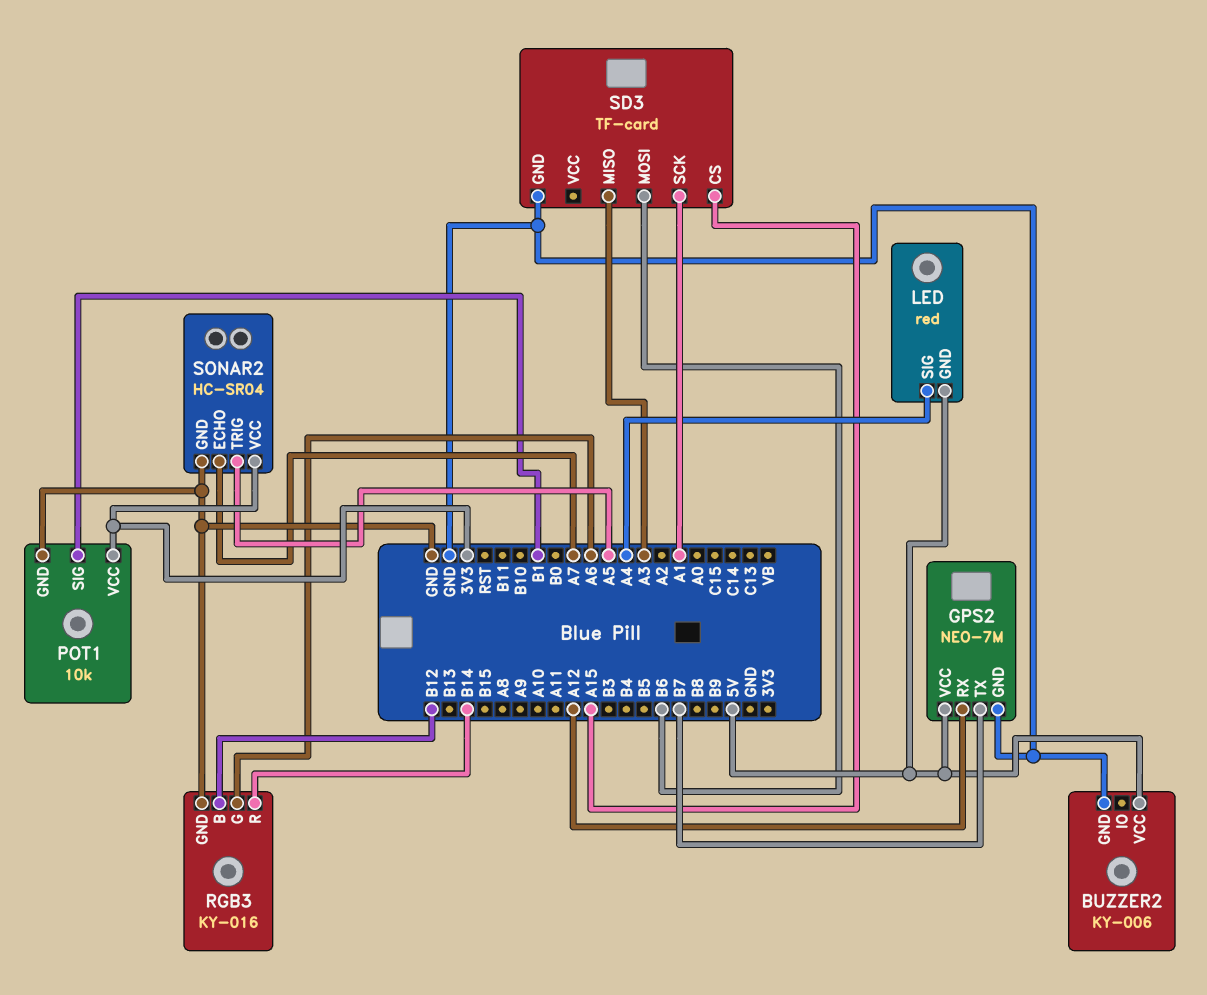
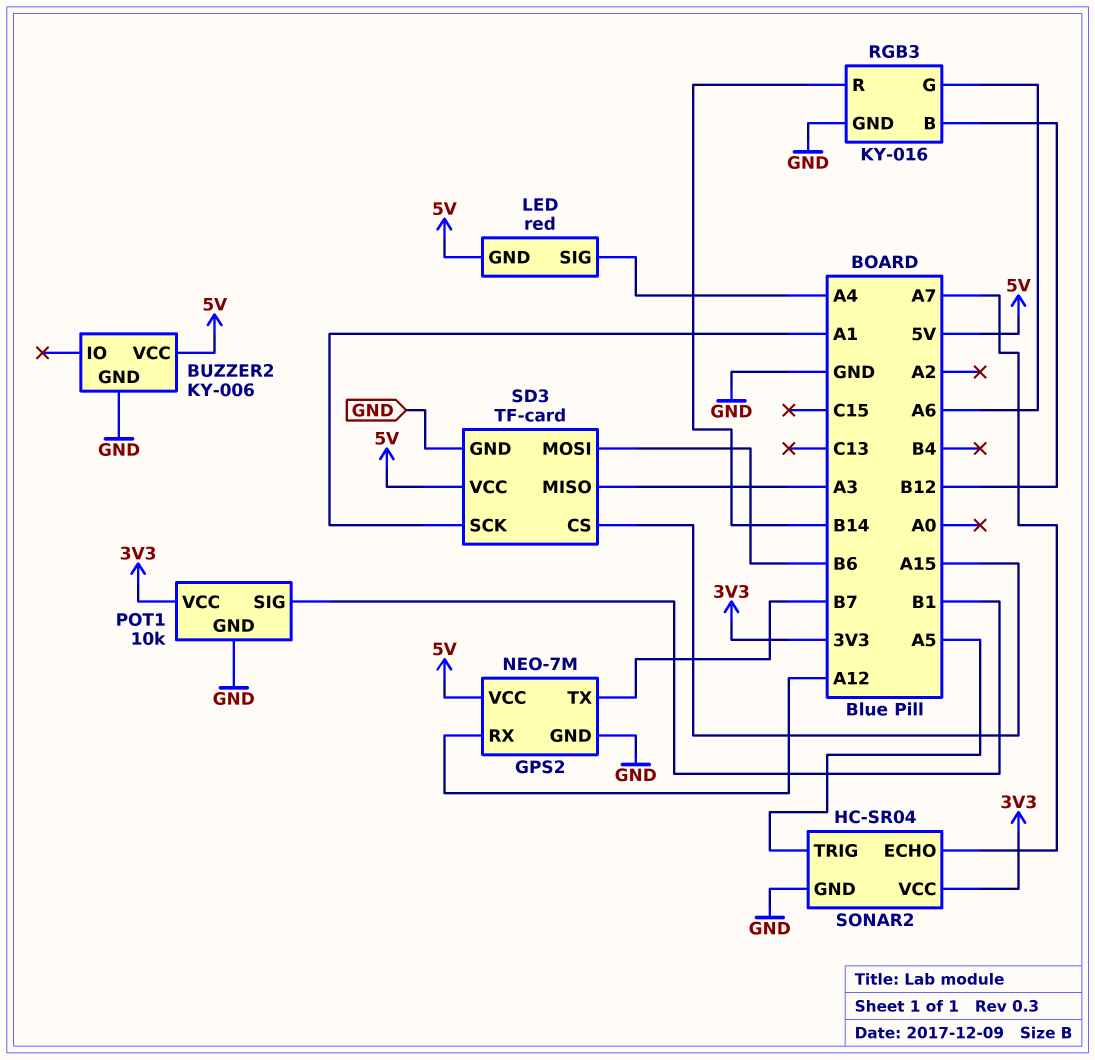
SD3 pin VCC: none -> 5V

